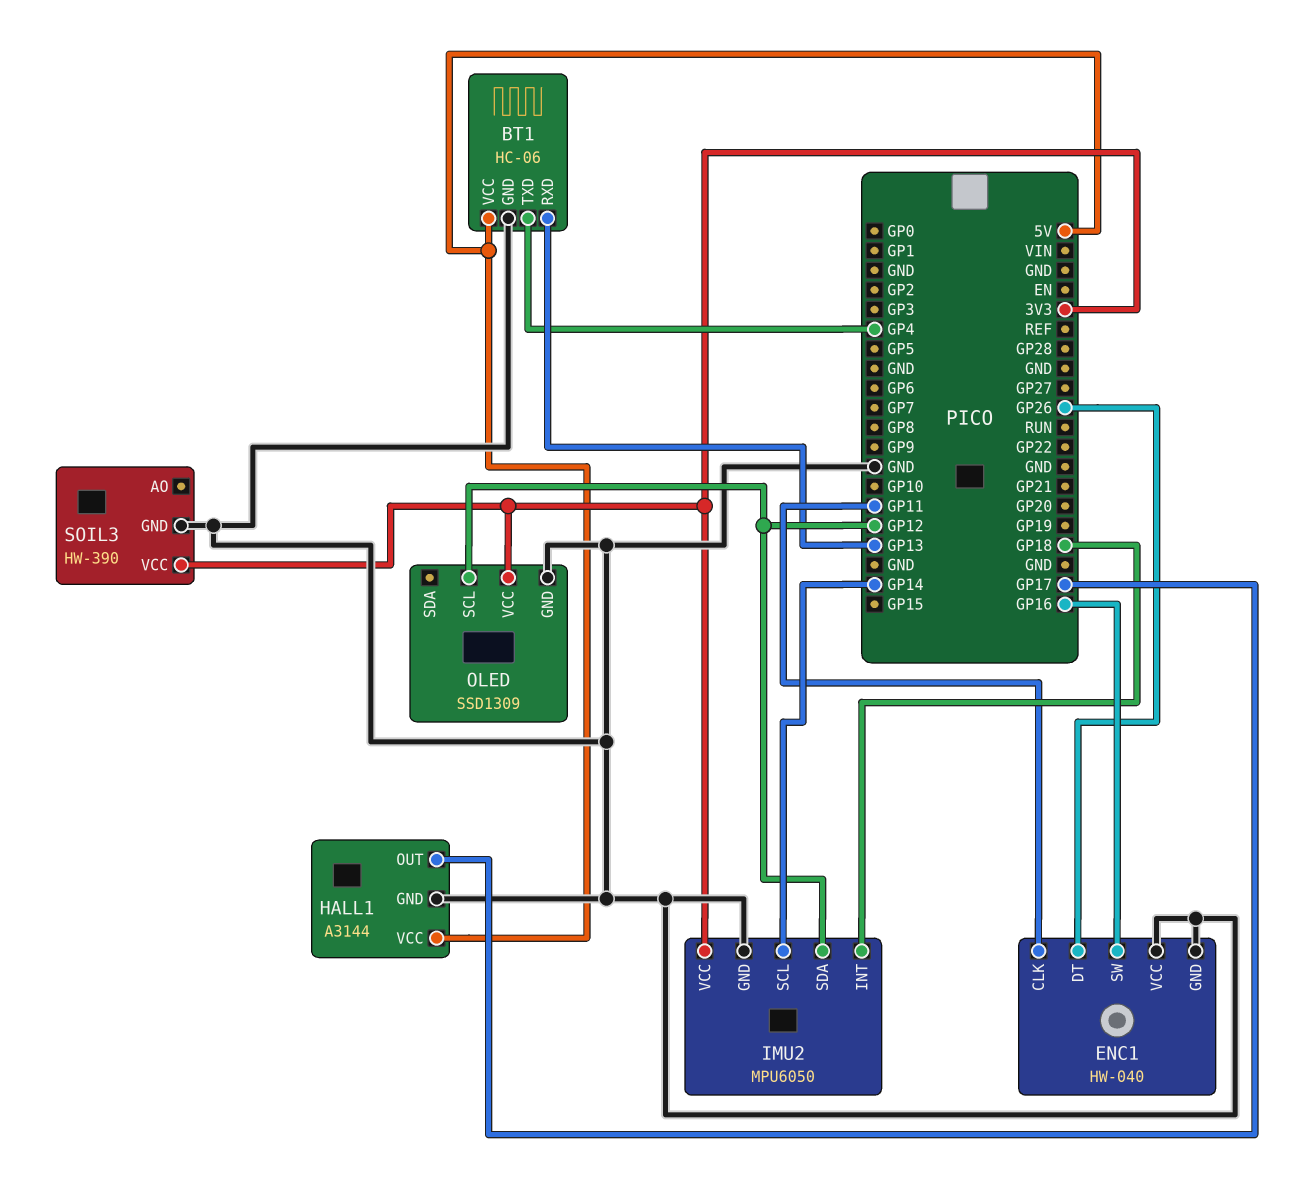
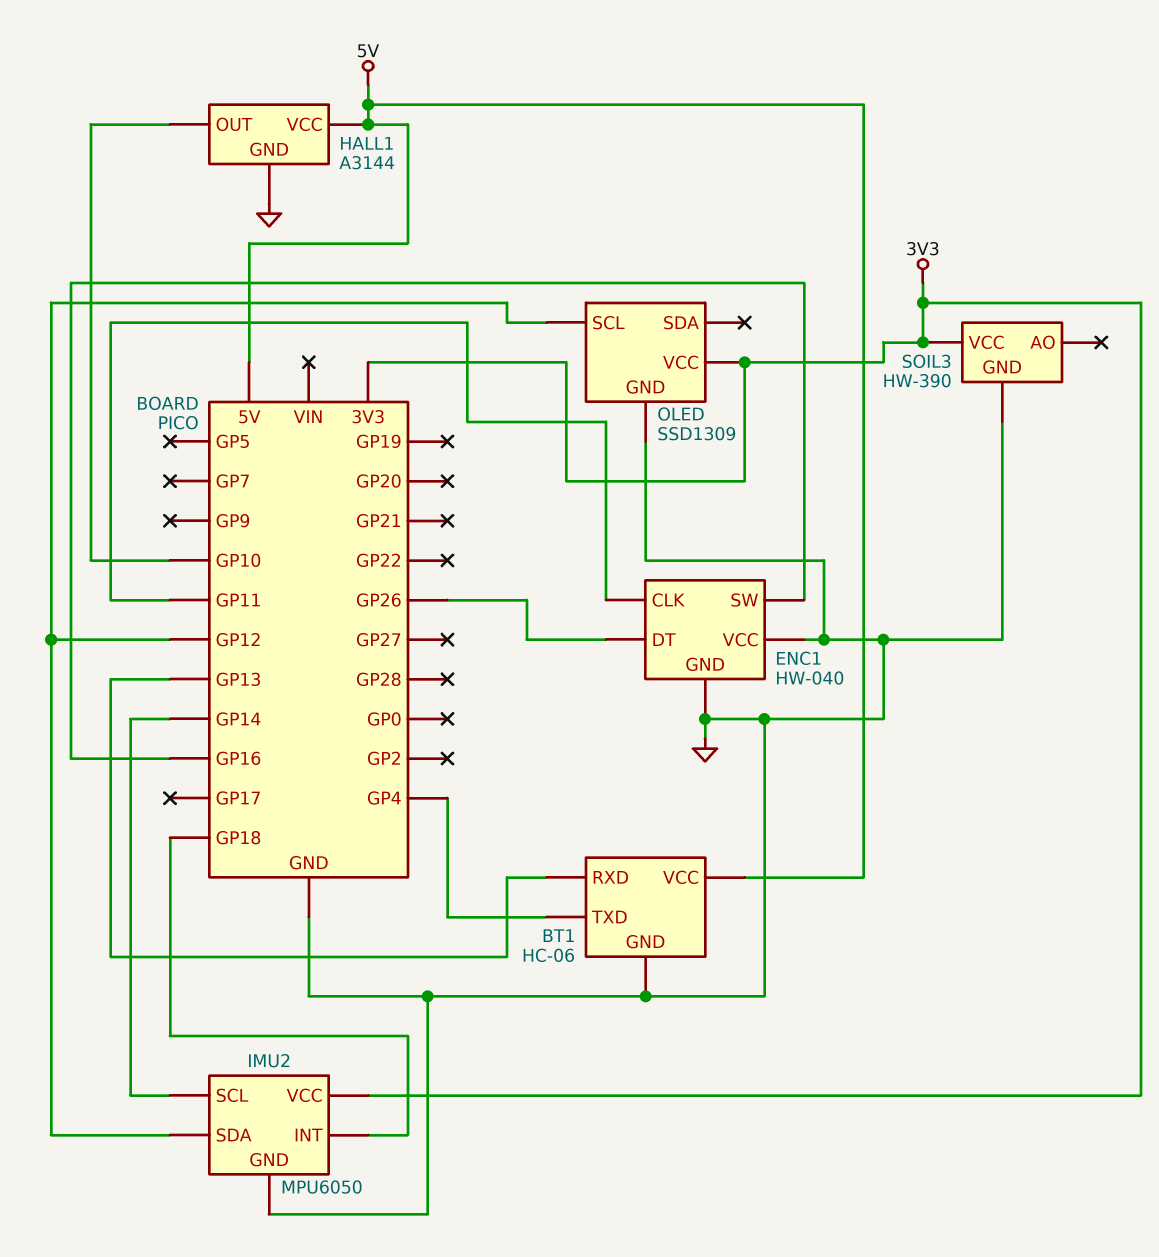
HALL1 pin OUT: GP17 -> GP10

